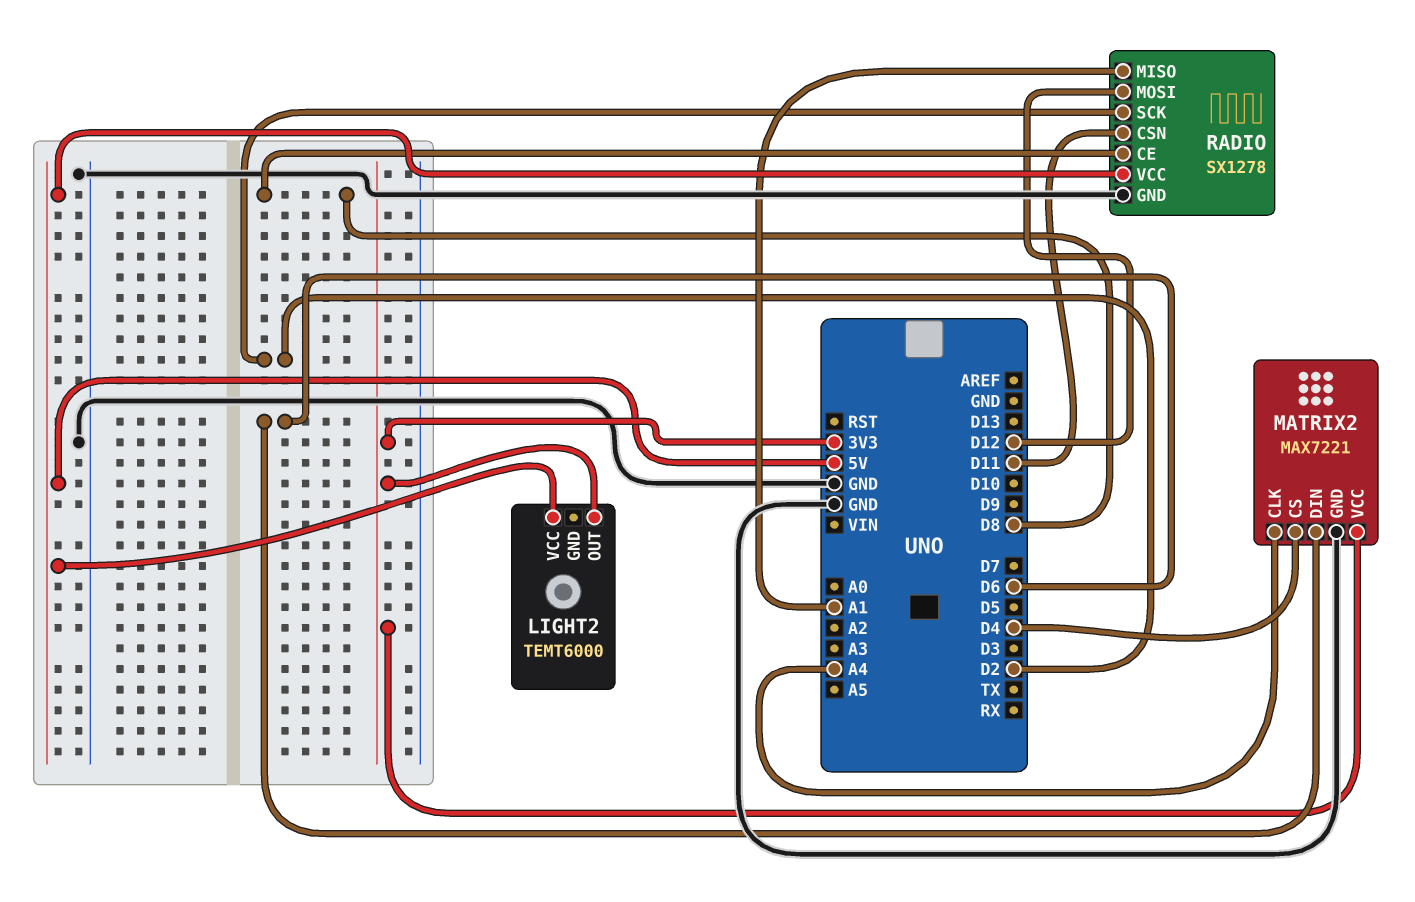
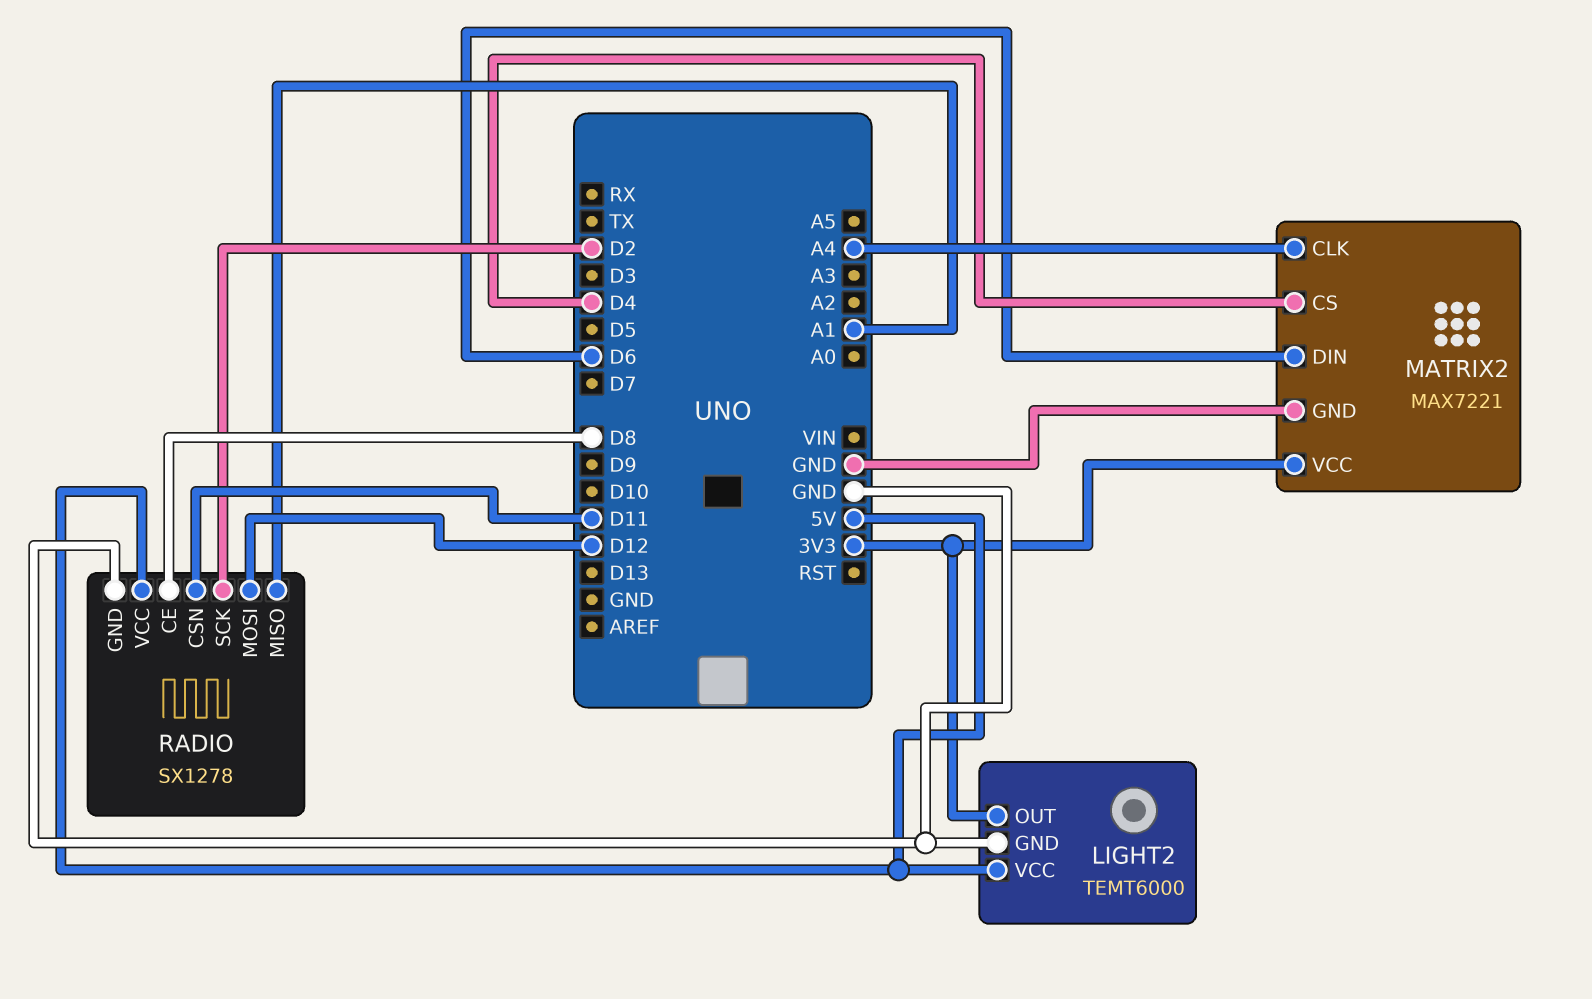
LIGHT2 pin GND: none -> GND

